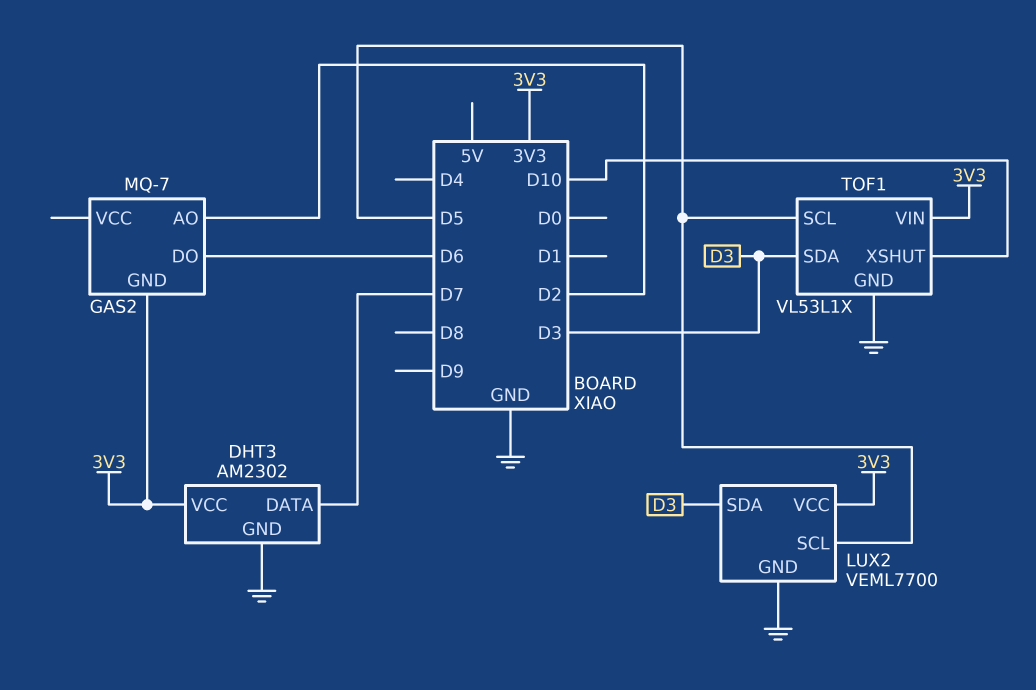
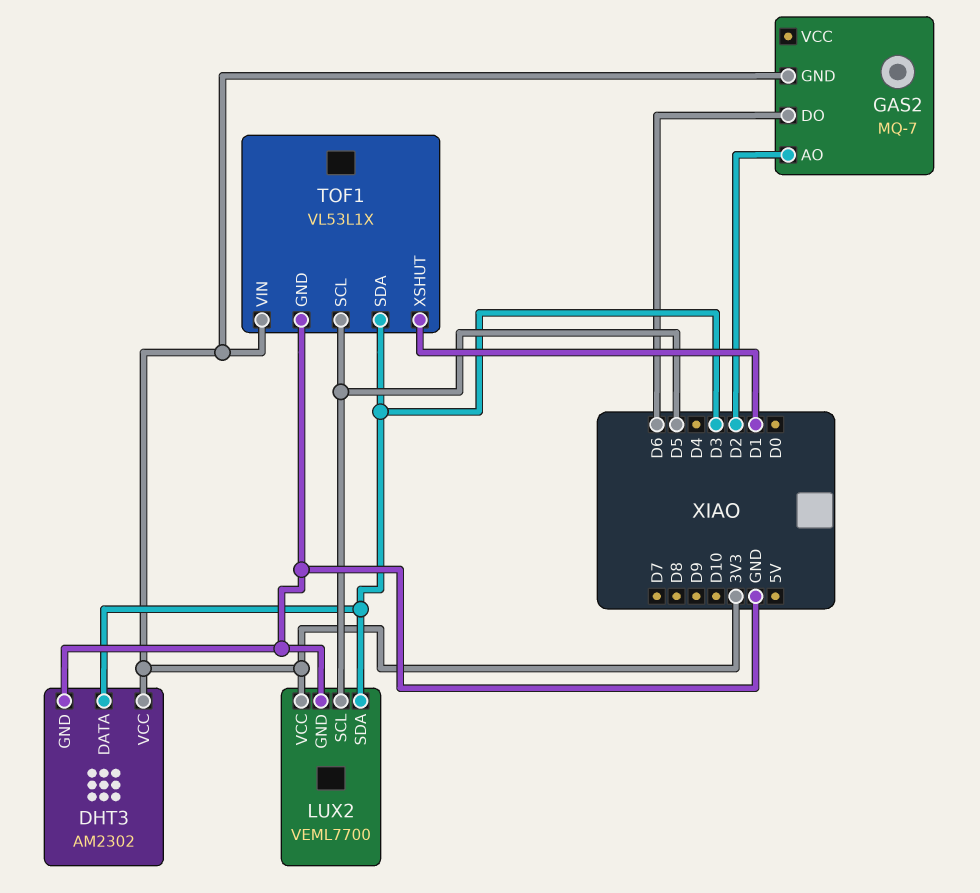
DHT3 pin DATA: D7 -> D3
TOF1 pin XSHUT: D10 -> D1

